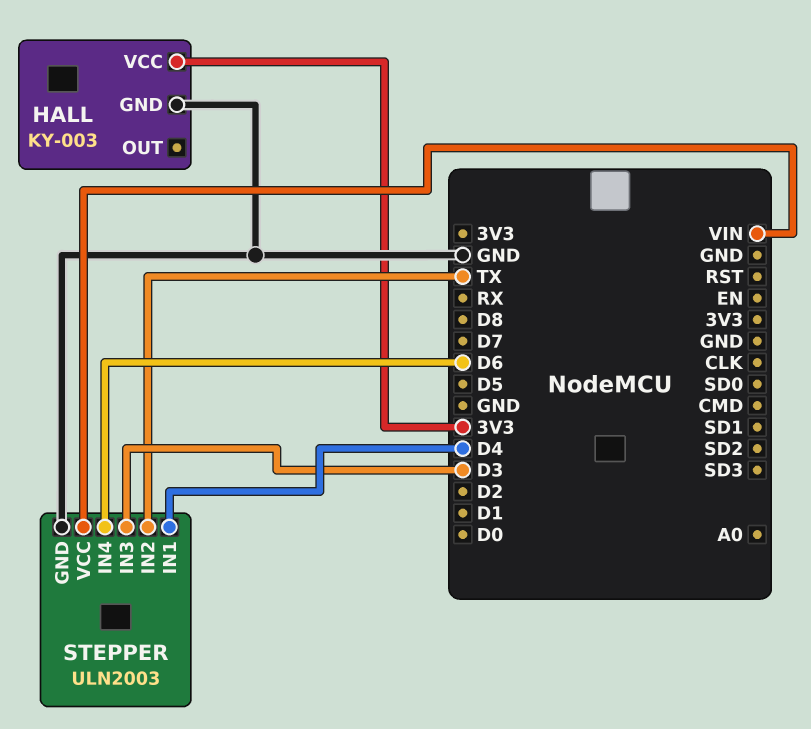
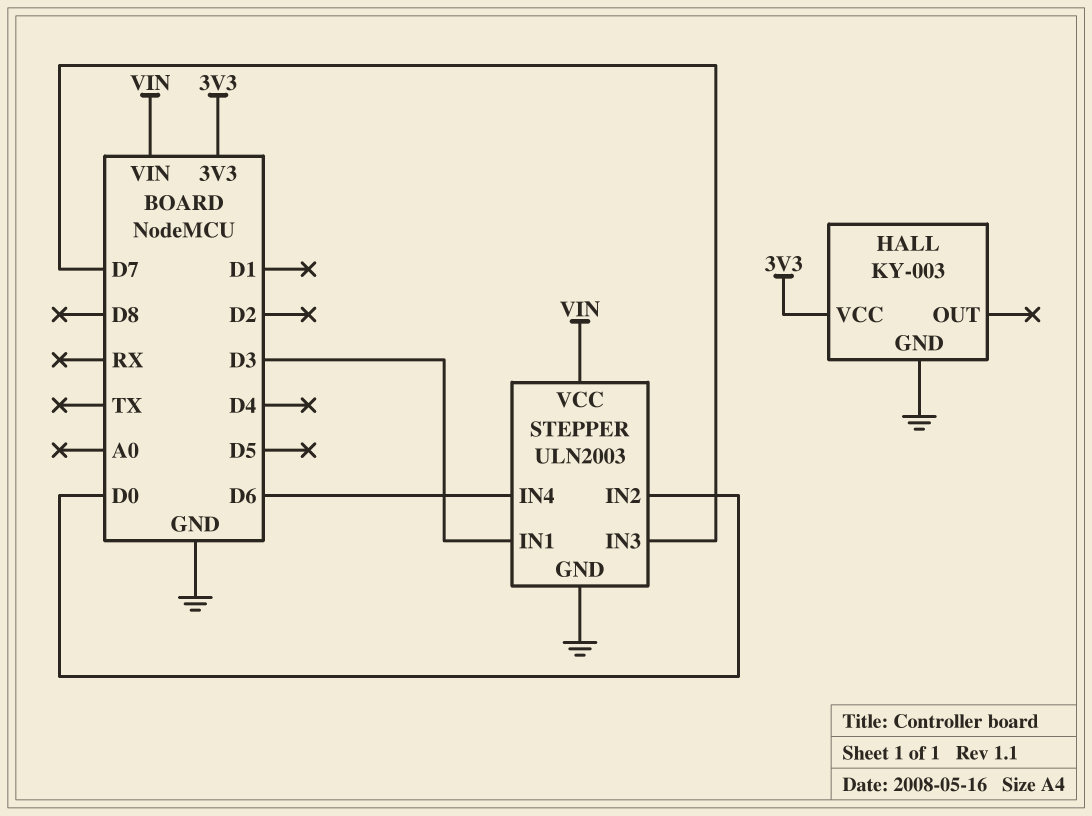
STEPPER pin IN1: D4 -> D3
STEPPER pin IN2: TX -> D0
STEPPER pin IN3: D3 -> D7

